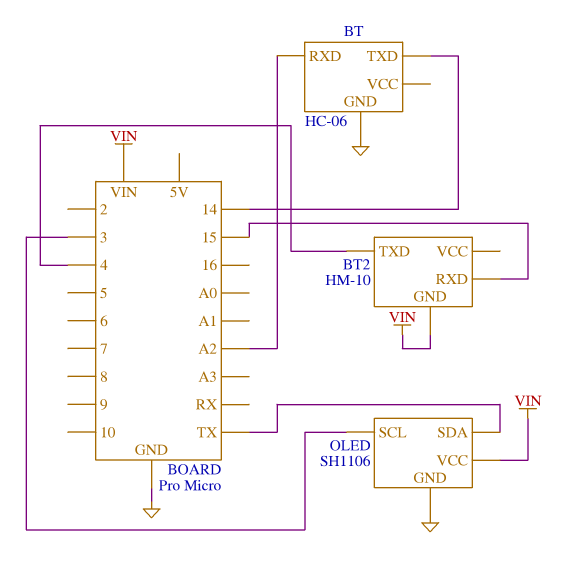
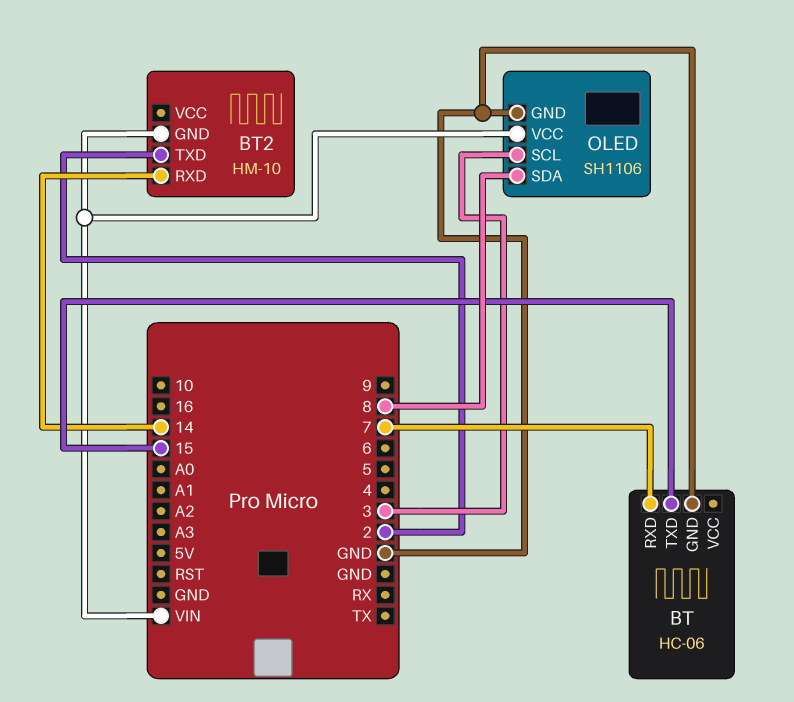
BT pin RXD: A2 -> 7
BT pin TXD: 14 -> 15
BT2 pin RXD: 15 -> 14
BT2 pin TXD: 4 -> 2
OLED pin SDA: TX -> 8

